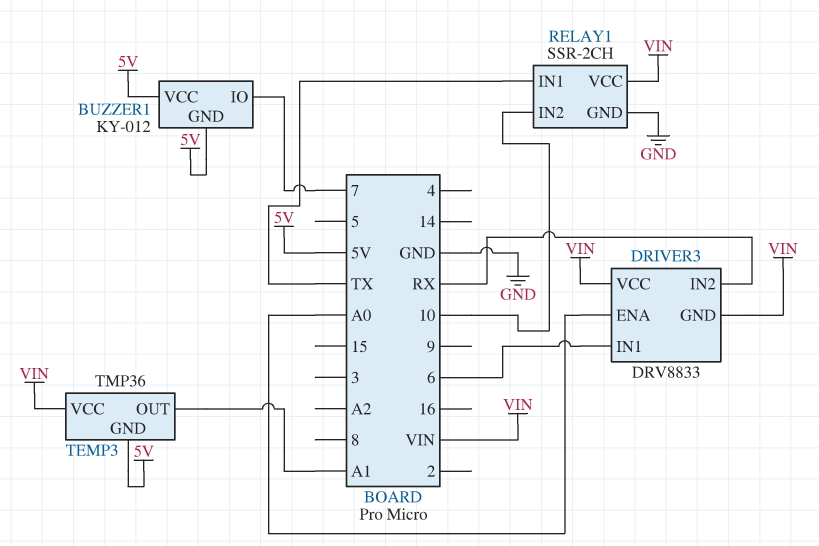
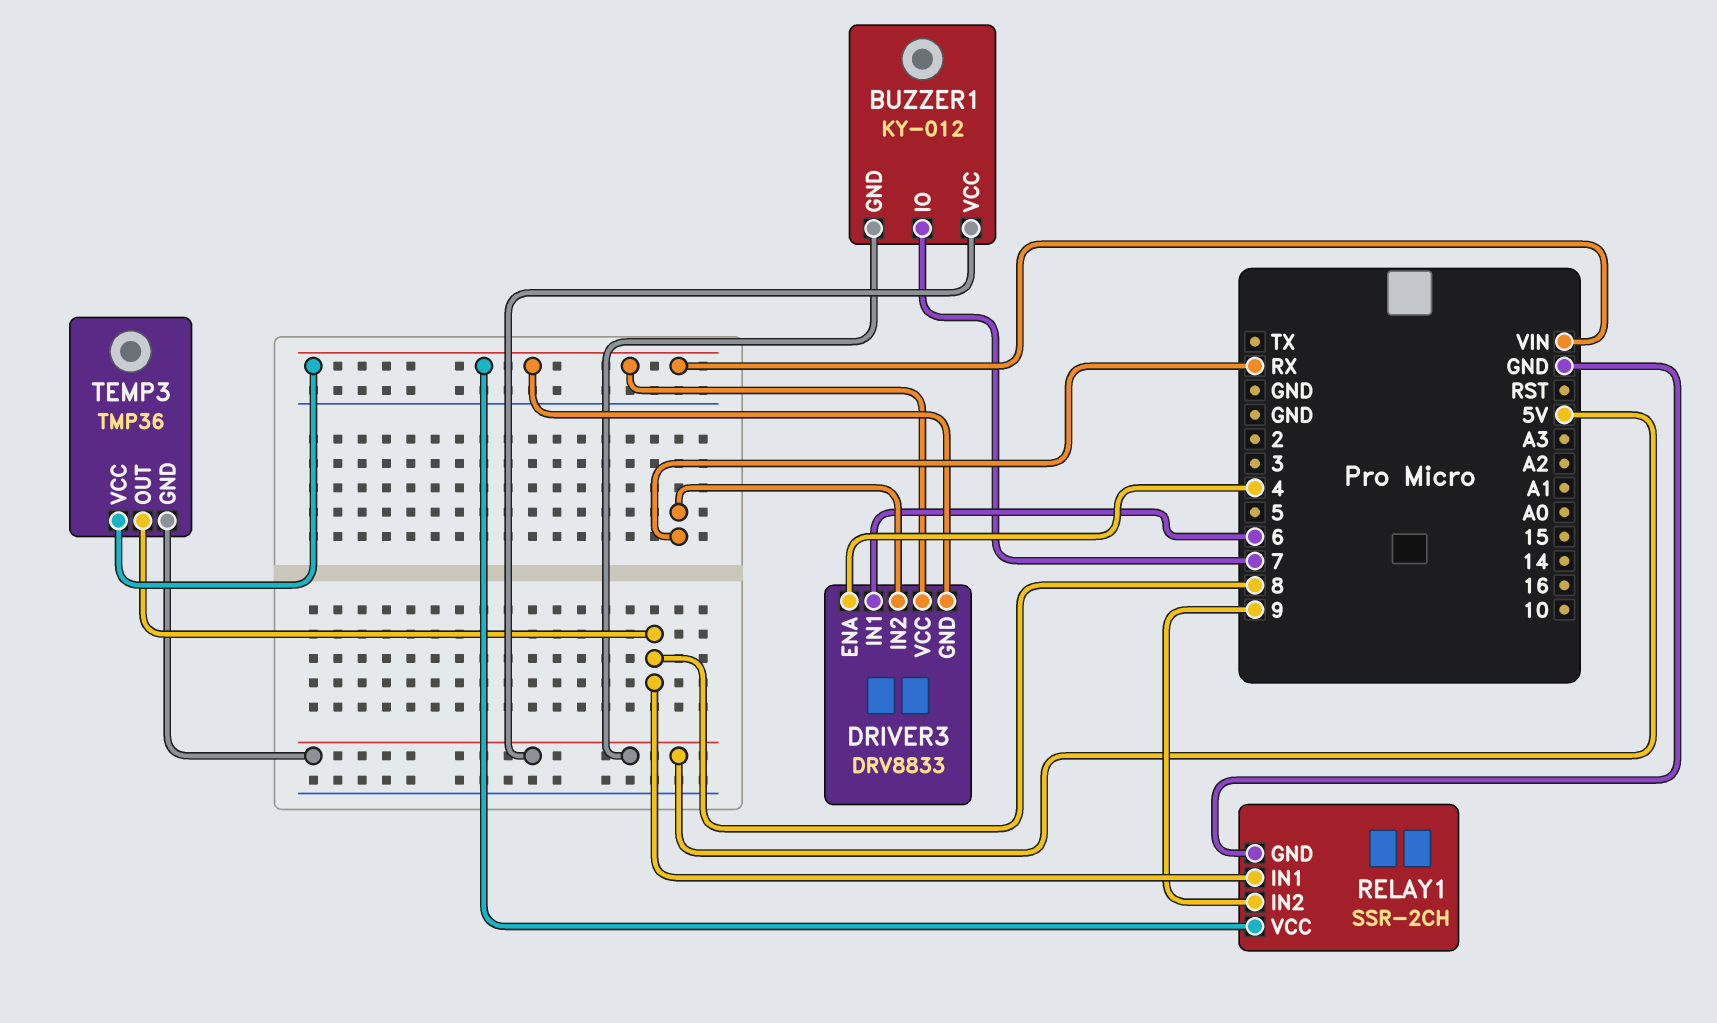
DRIVER3 pin ENA: A0 -> 4
RELAY1 pin IN1: TX -> 8
RELAY1 pin IN2: 10 -> 9
TEMP3 pin OUT: A1 -> 8

